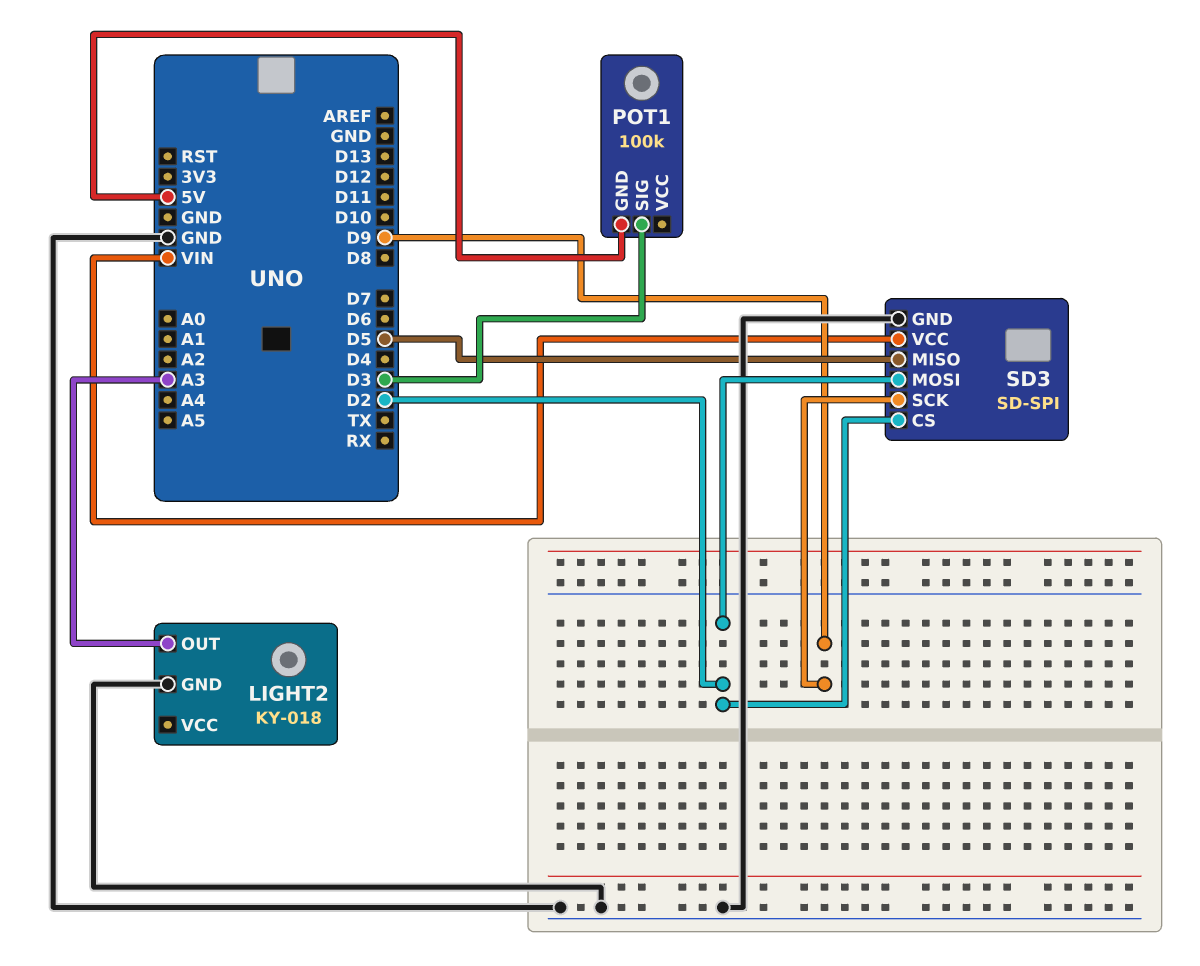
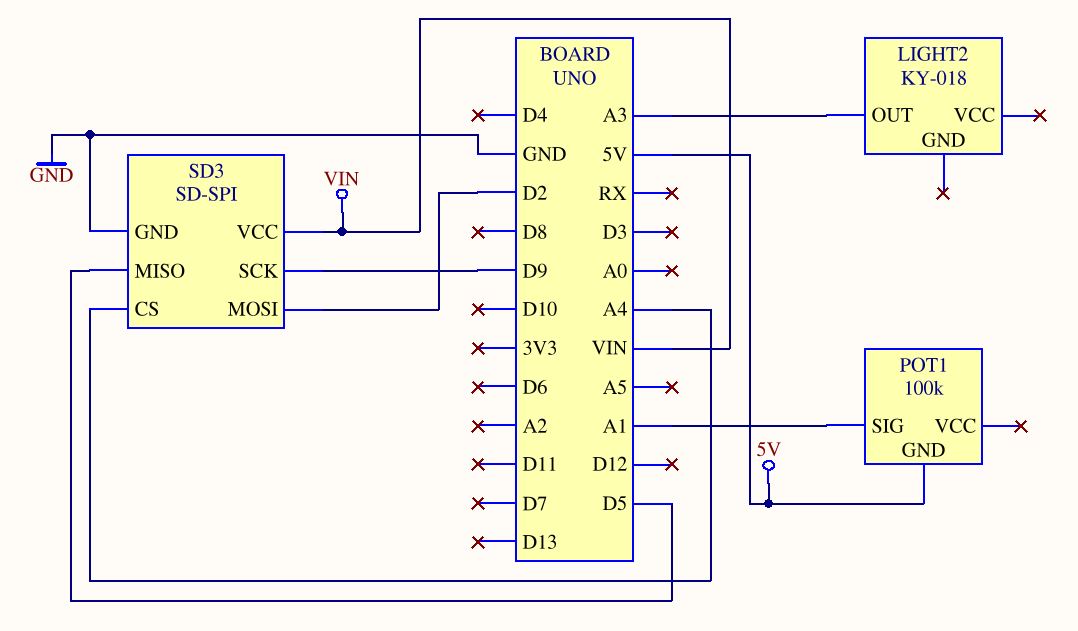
LIGHT2 pin GND: GND -> none
POT1 pin SIG: D3 -> A1
SD3 pin CS: D2 -> A4

